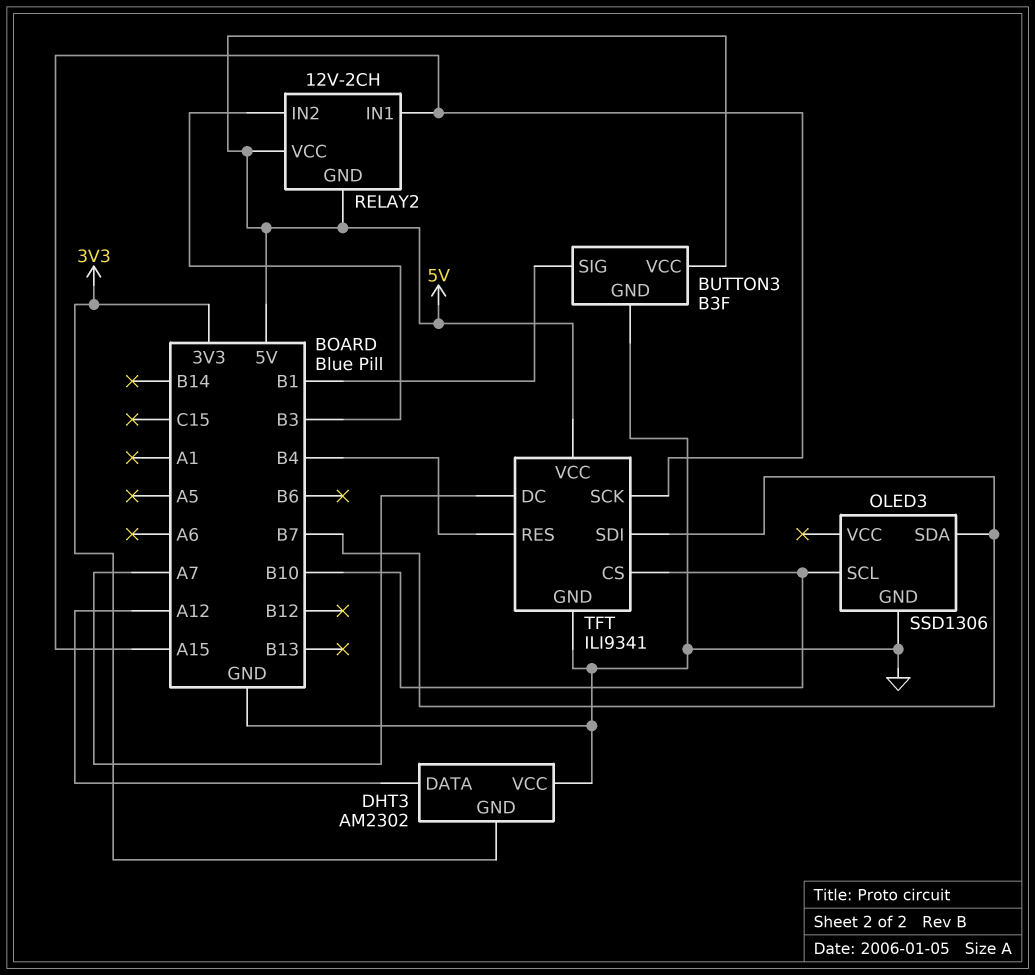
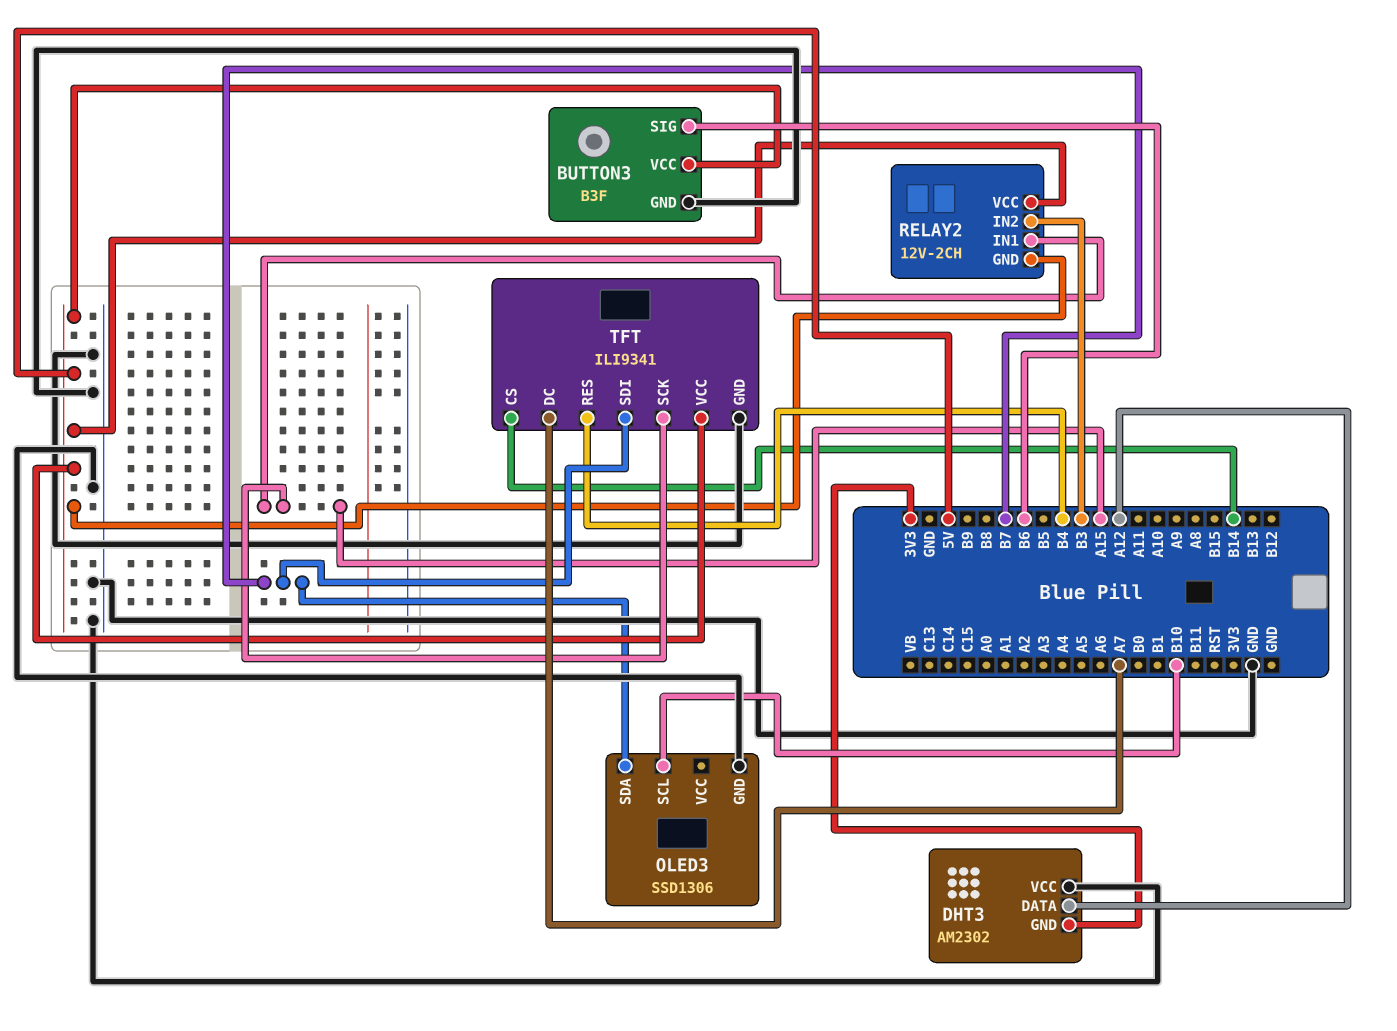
BUTTON3 pin SIG: B1 -> B6
TFT pin CS: B10 -> B14

